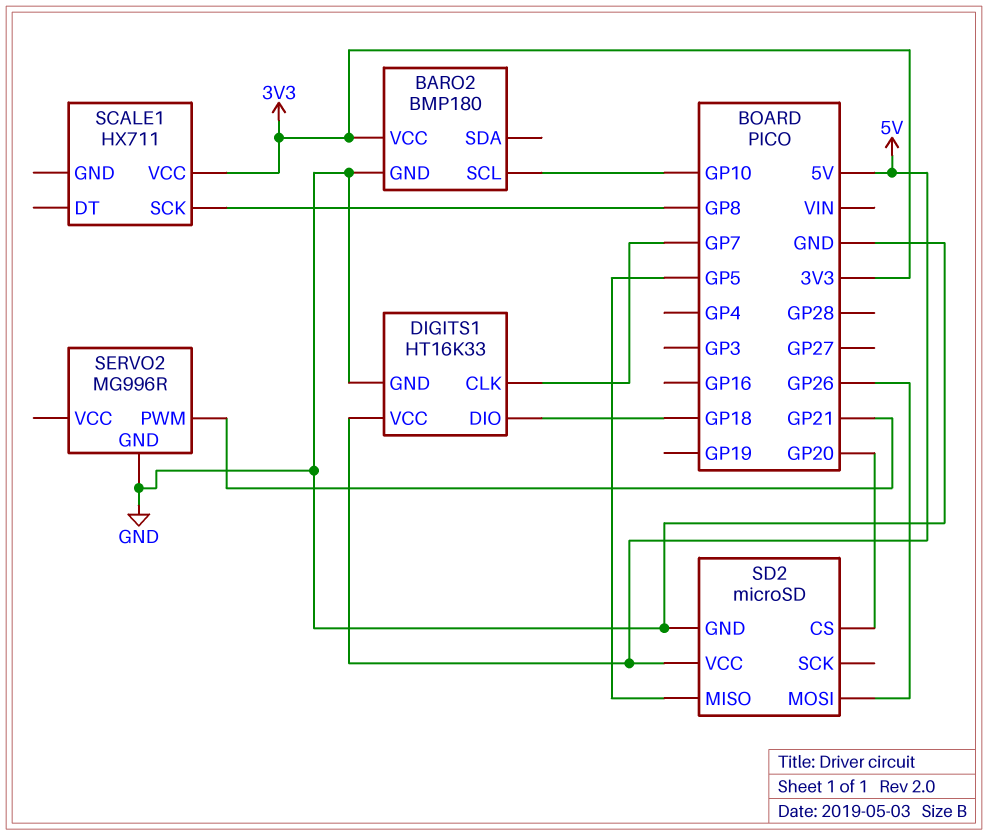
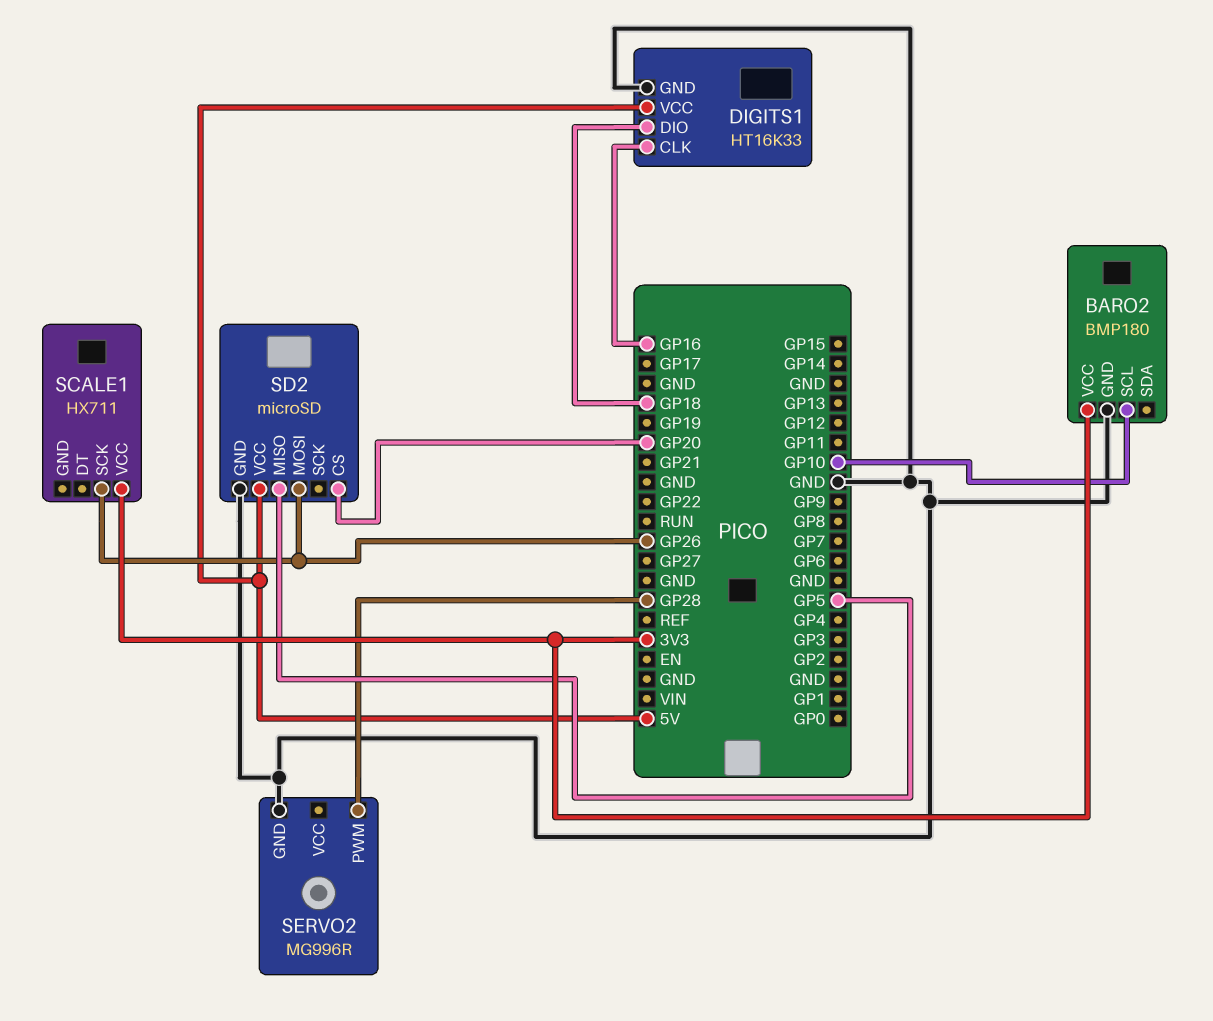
DIGITS1 pin CLK: GP7 -> GP16
SCALE1 pin SCK: GP8 -> GP26
SERVO2 pin PWM: GP21 -> GP28

